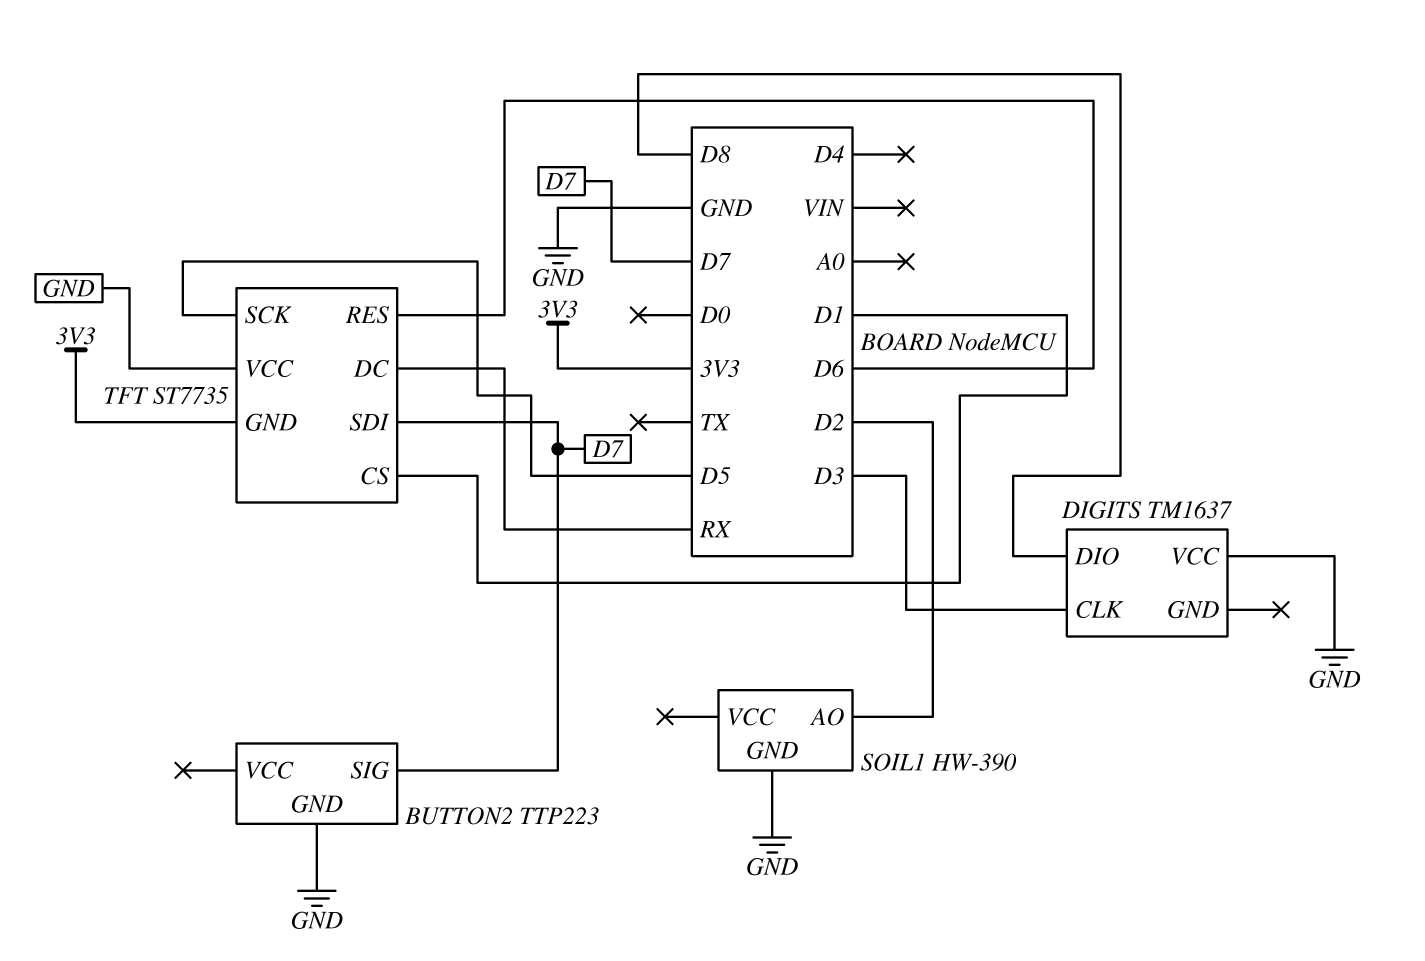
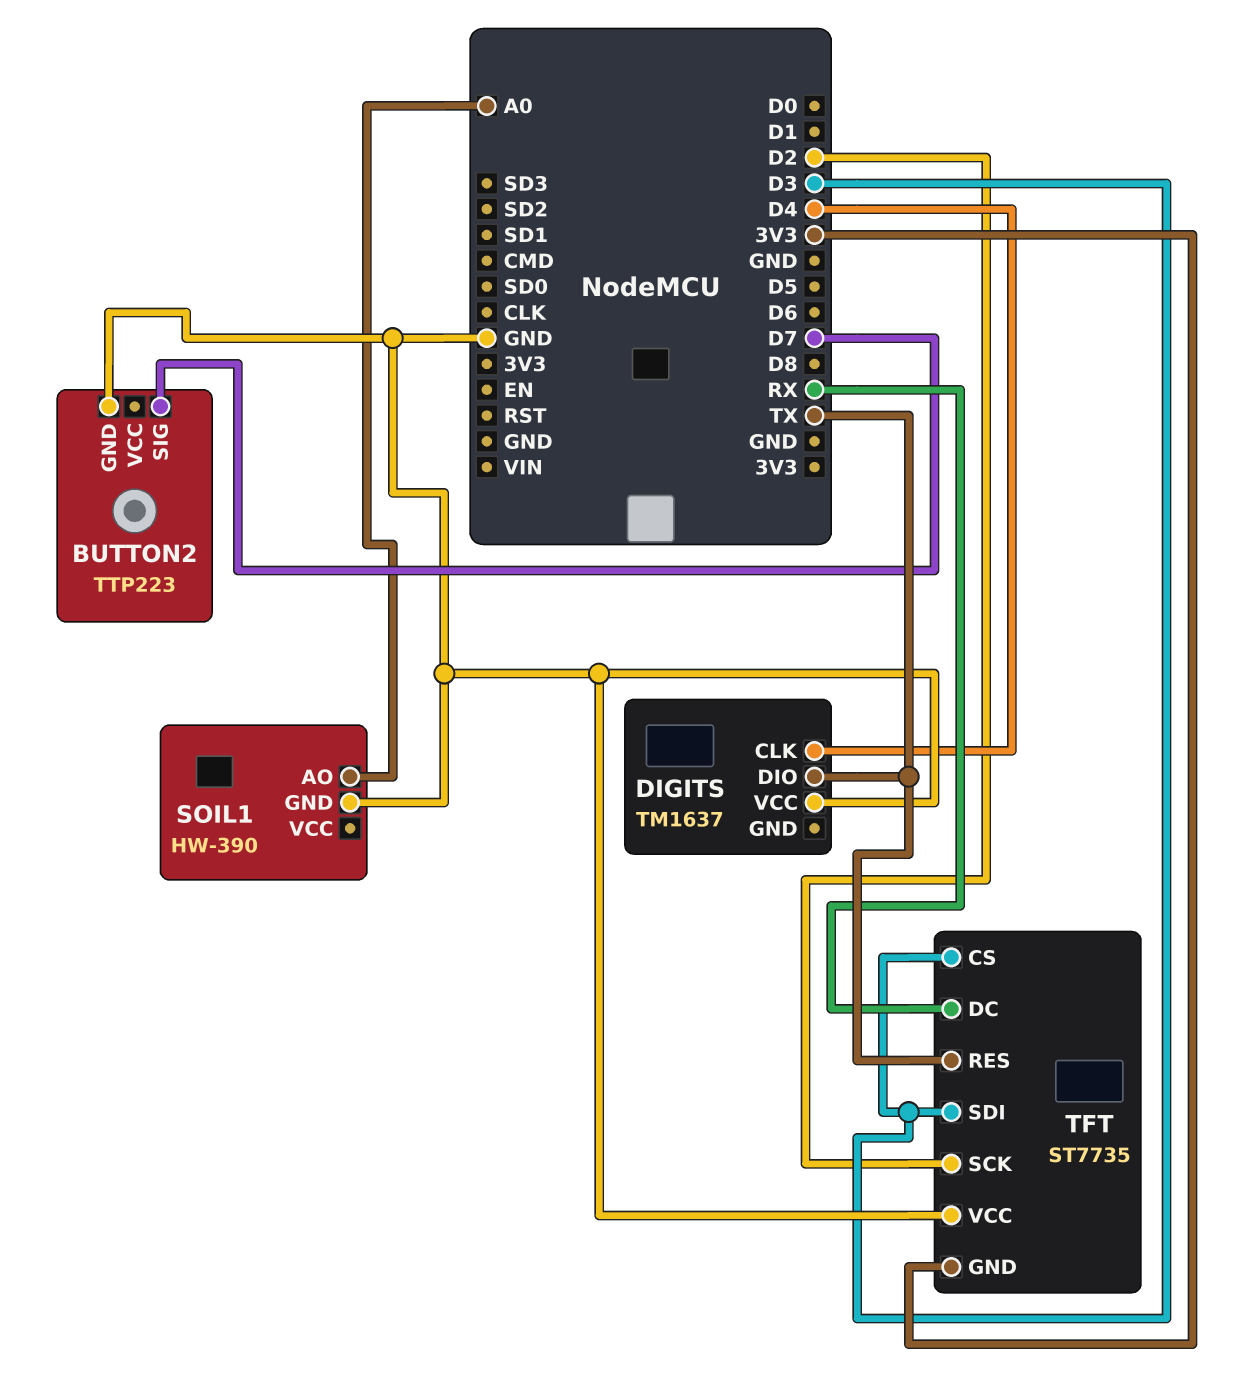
DIGITS pin CLK: D3 -> D4
DIGITS pin DIO: D8 -> TX
SOIL1 pin AO: D2 -> A0
TFT pin CS: D1 -> D3
TFT pin RES: D6 -> TX
TFT pin SCK: D5 -> D2
TFT pin SDI: D7 -> D3

